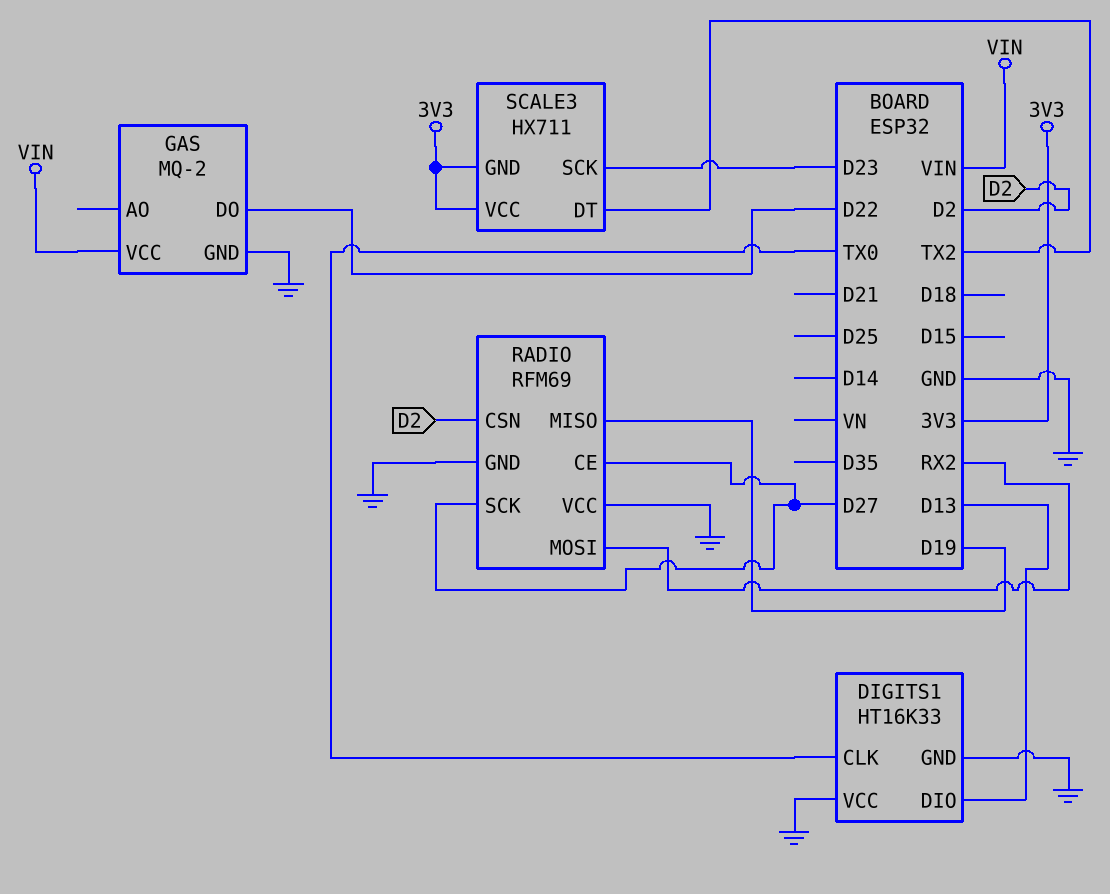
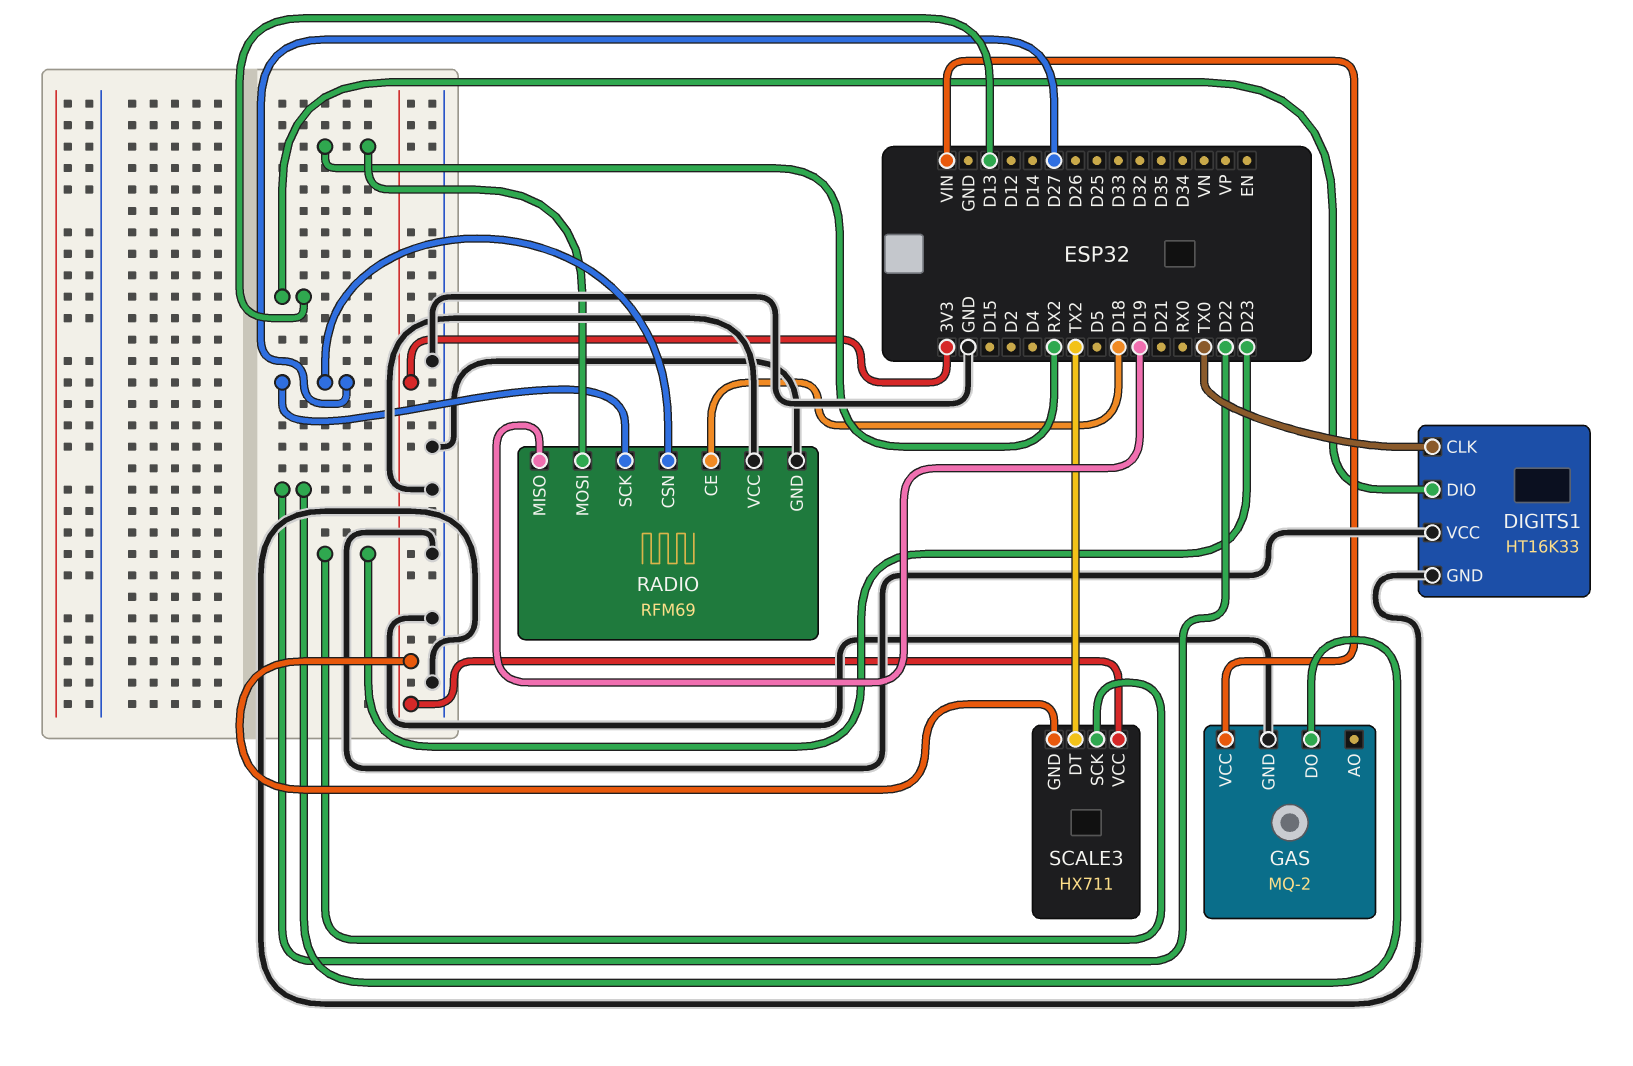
RADIO pin CE: D27 -> D18
RADIO pin CSN: D2 -> D27

